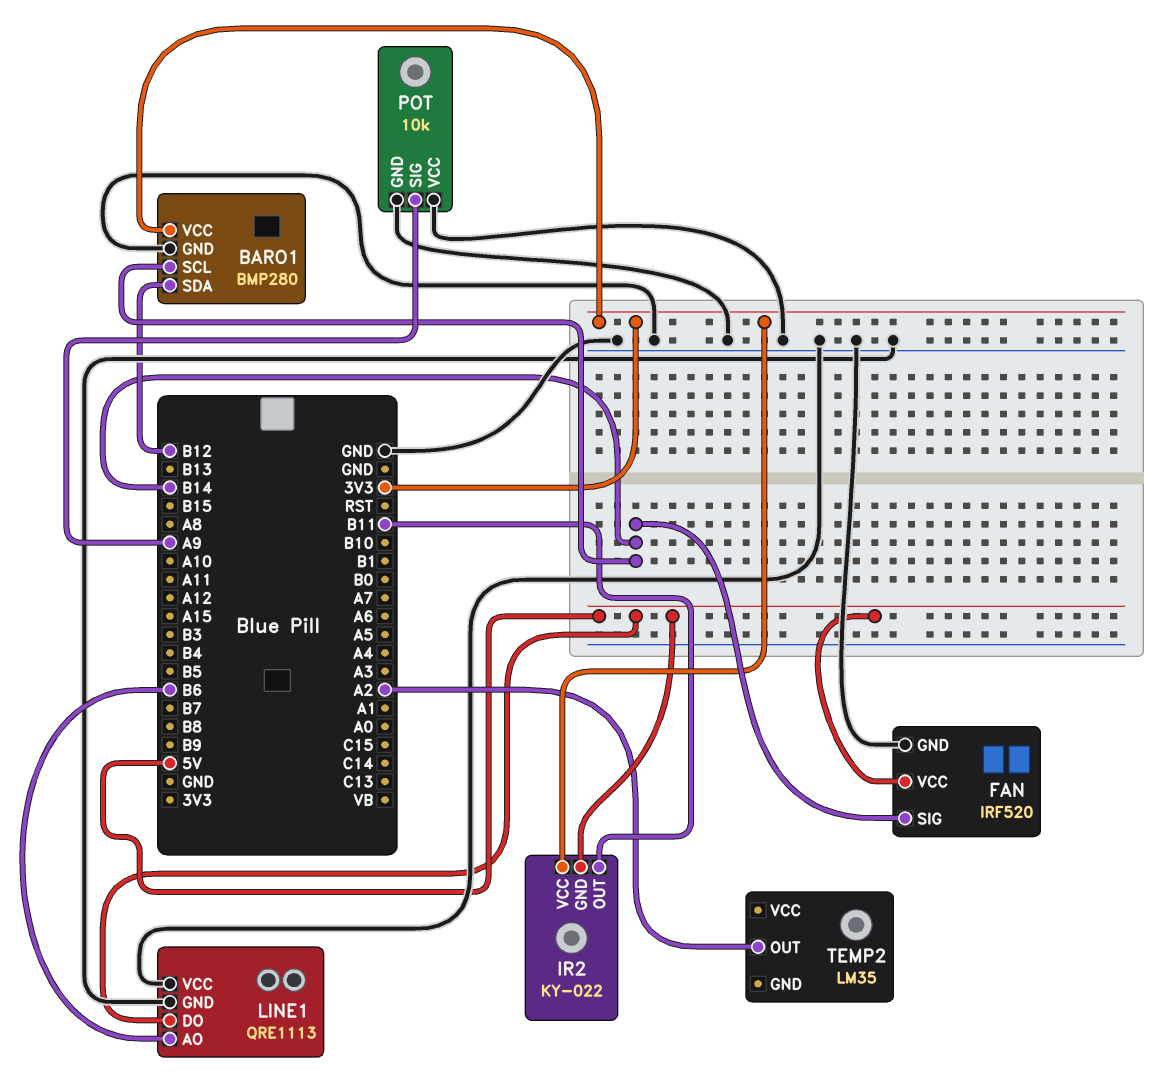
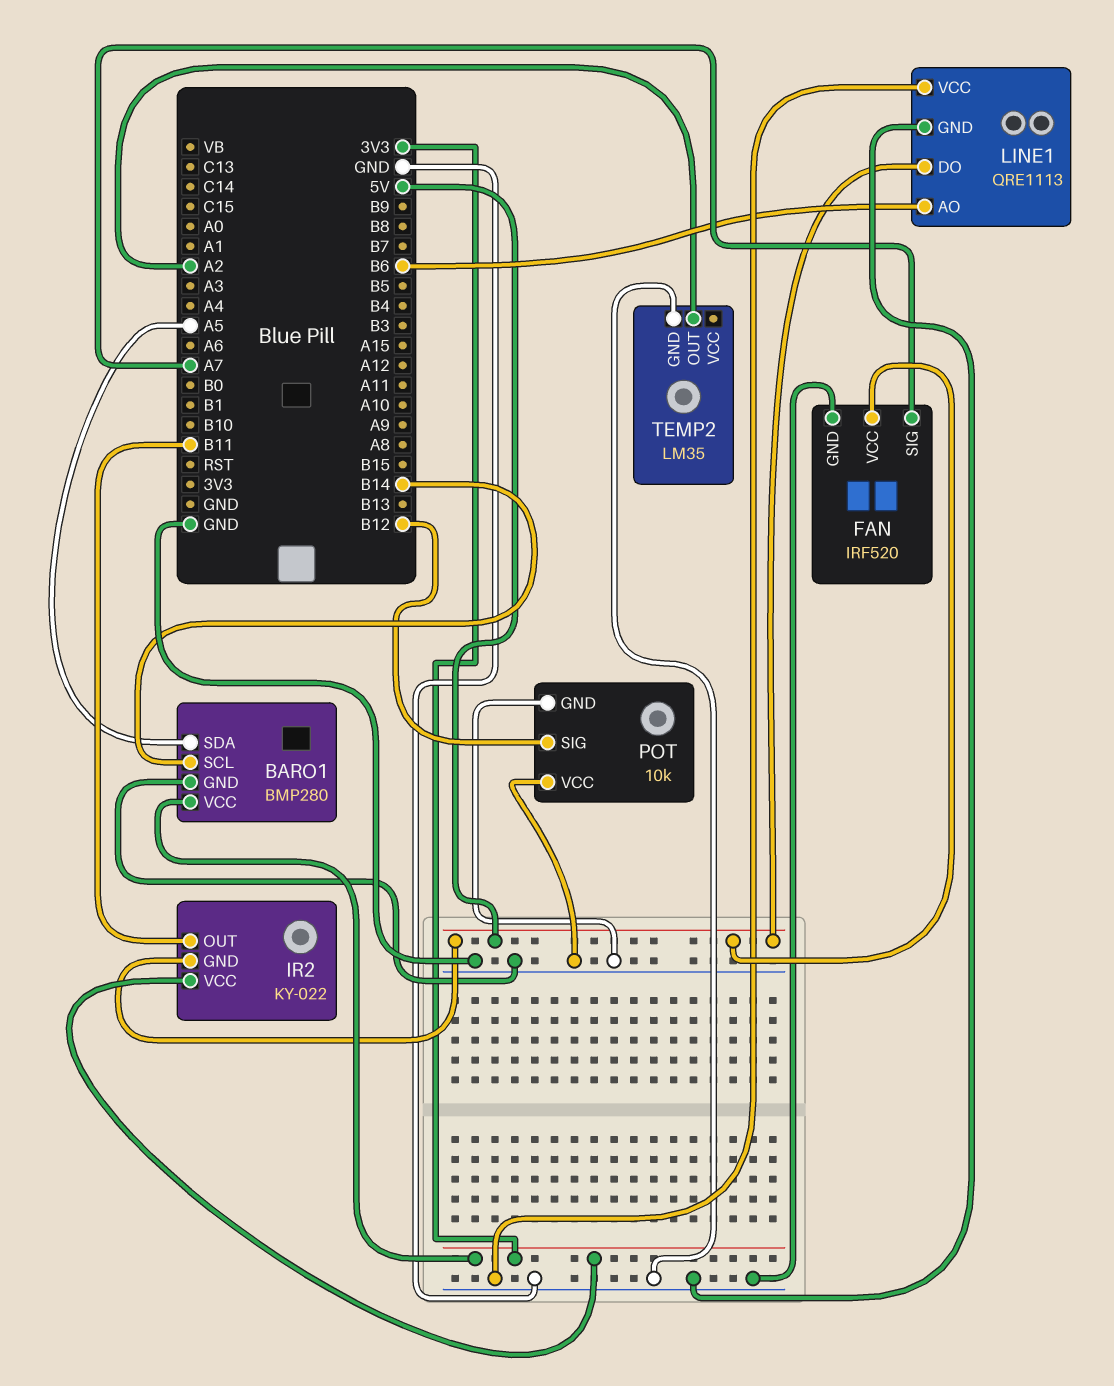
BARO1 pin SDA: B12 -> A5
FAN pin SIG: B14 -> A7
POT pin SIG: A9 -> B12
TEMP2 pin GND: none -> GND

